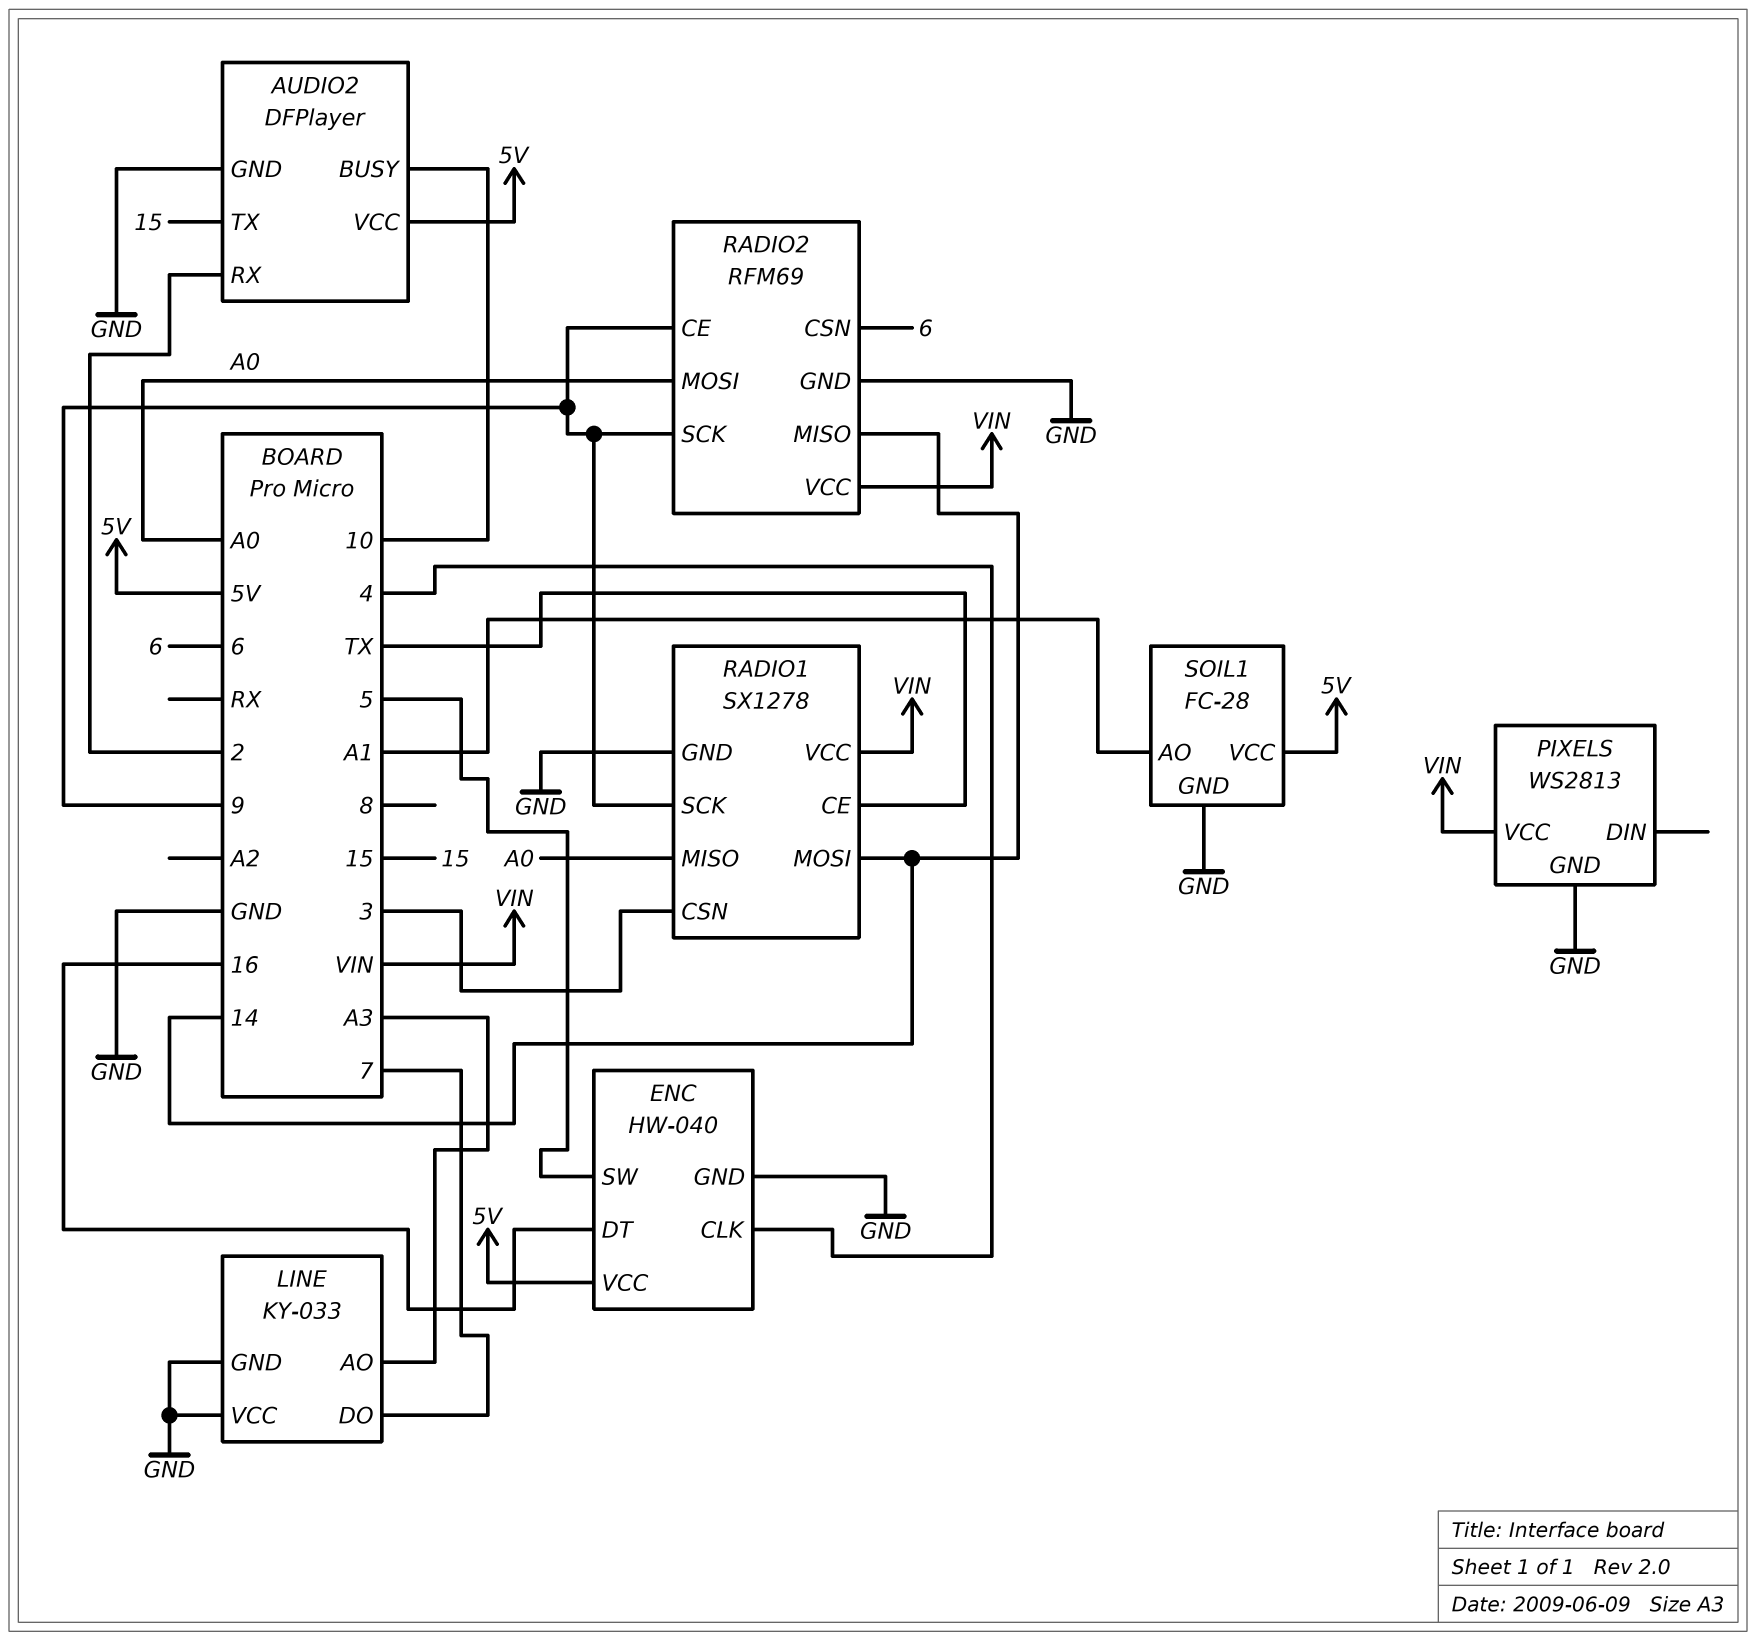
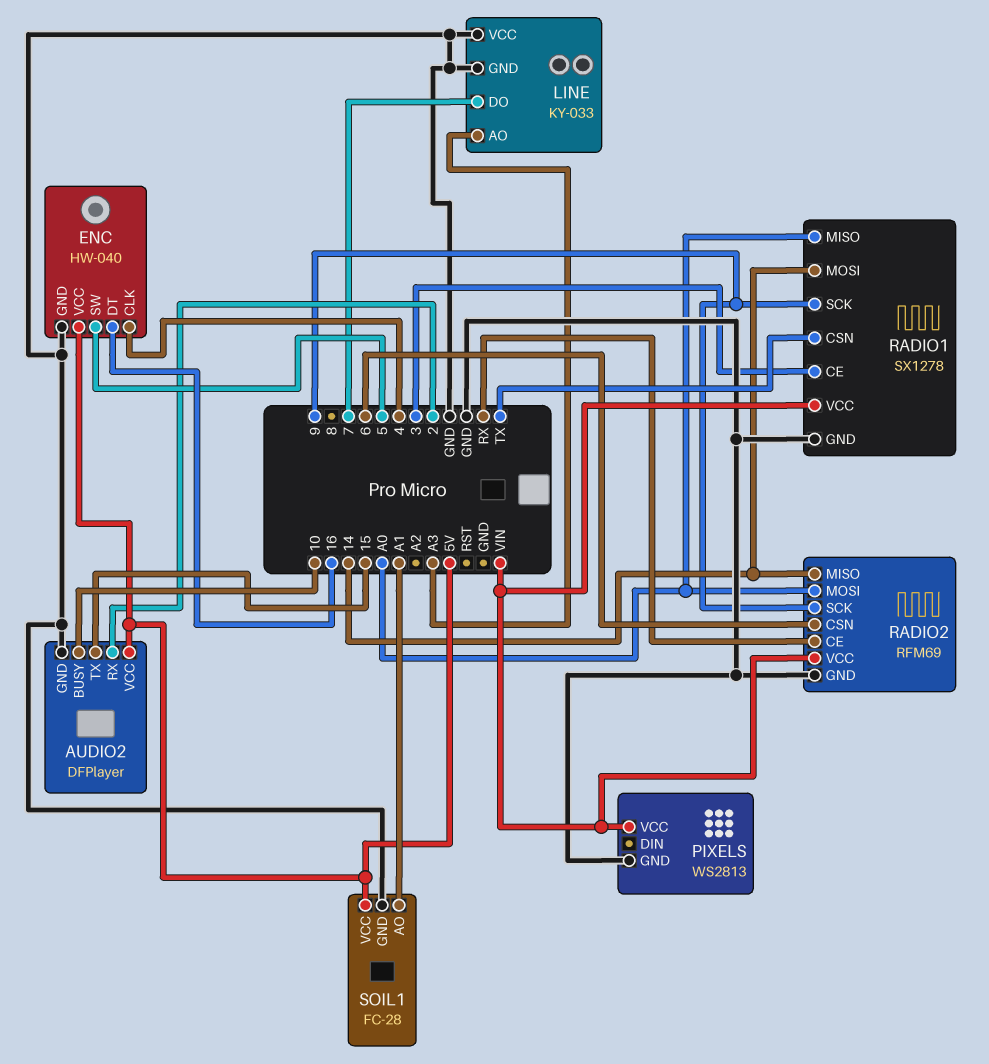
RADIO1 pin CE: TX -> 3
RADIO1 pin CSN: 3 -> TX
RADIO2 pin CE: 9 -> RX

